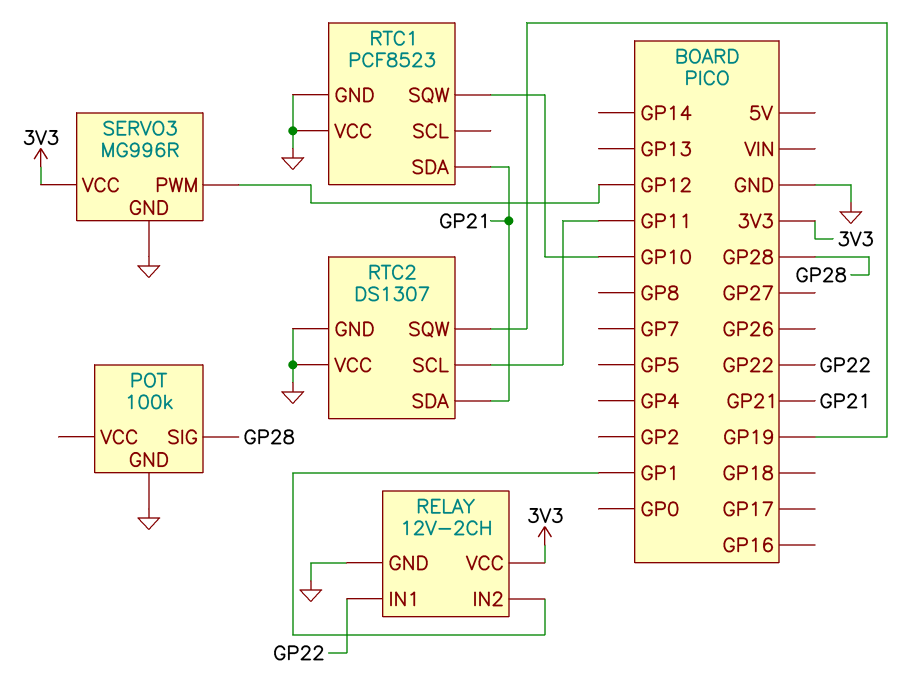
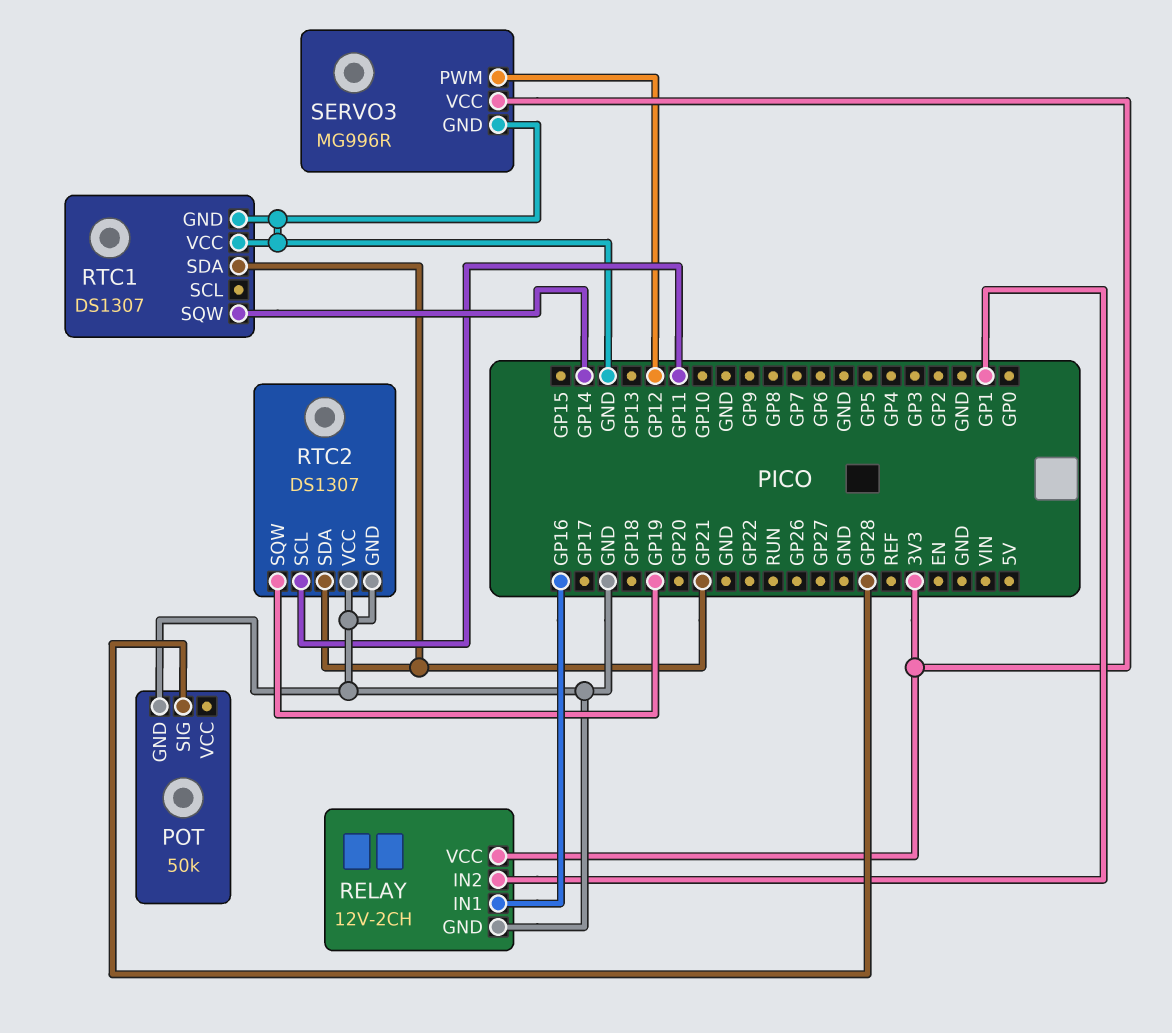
POT: 100k -> 50k
RELAY pin IN1: GP22 -> GP16
RTC1: PCF8523 -> DS1307
RTC1 pin SQW: GP10 -> GP14

